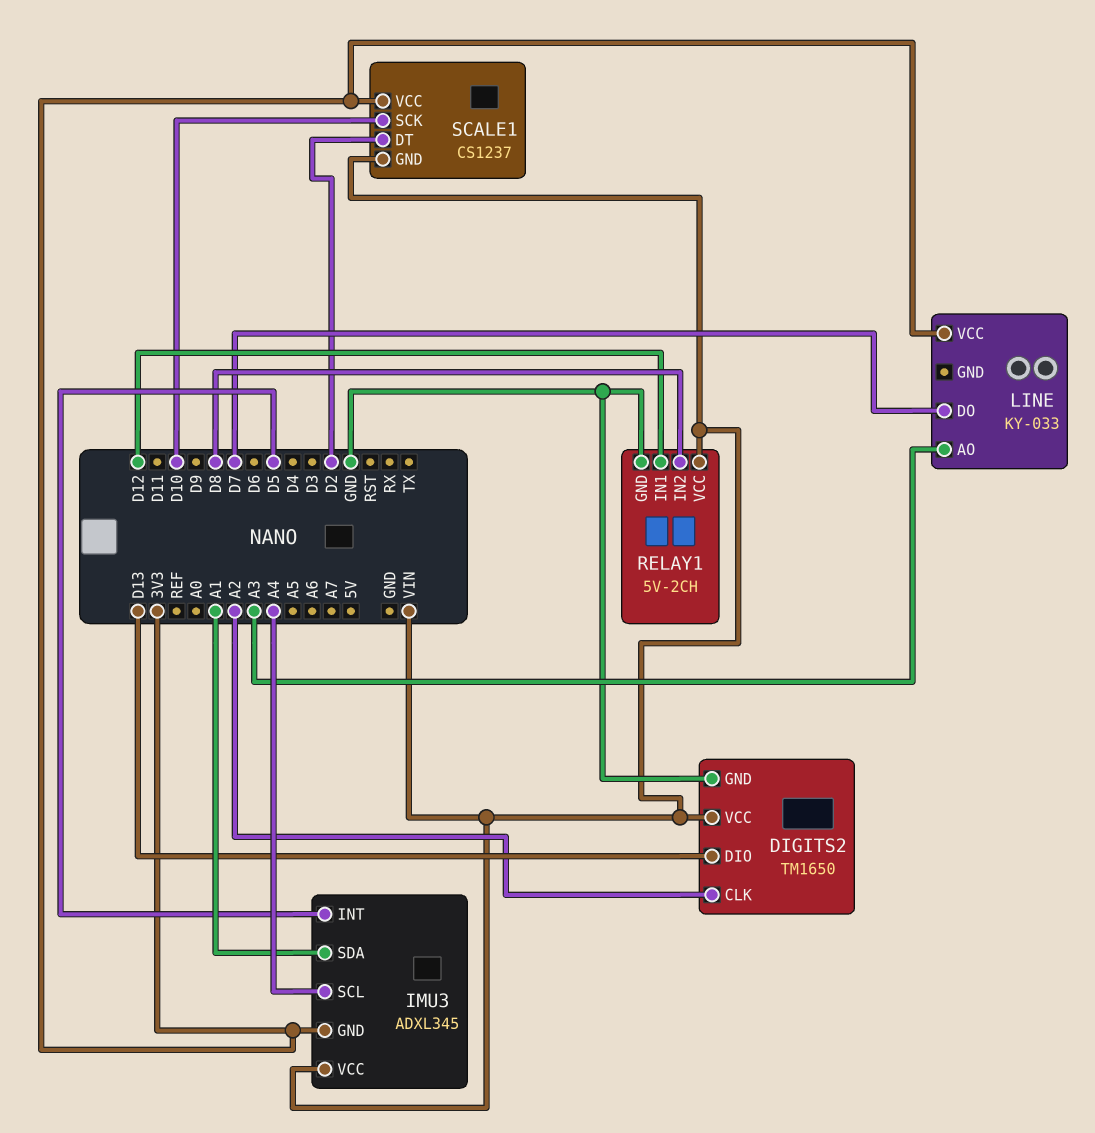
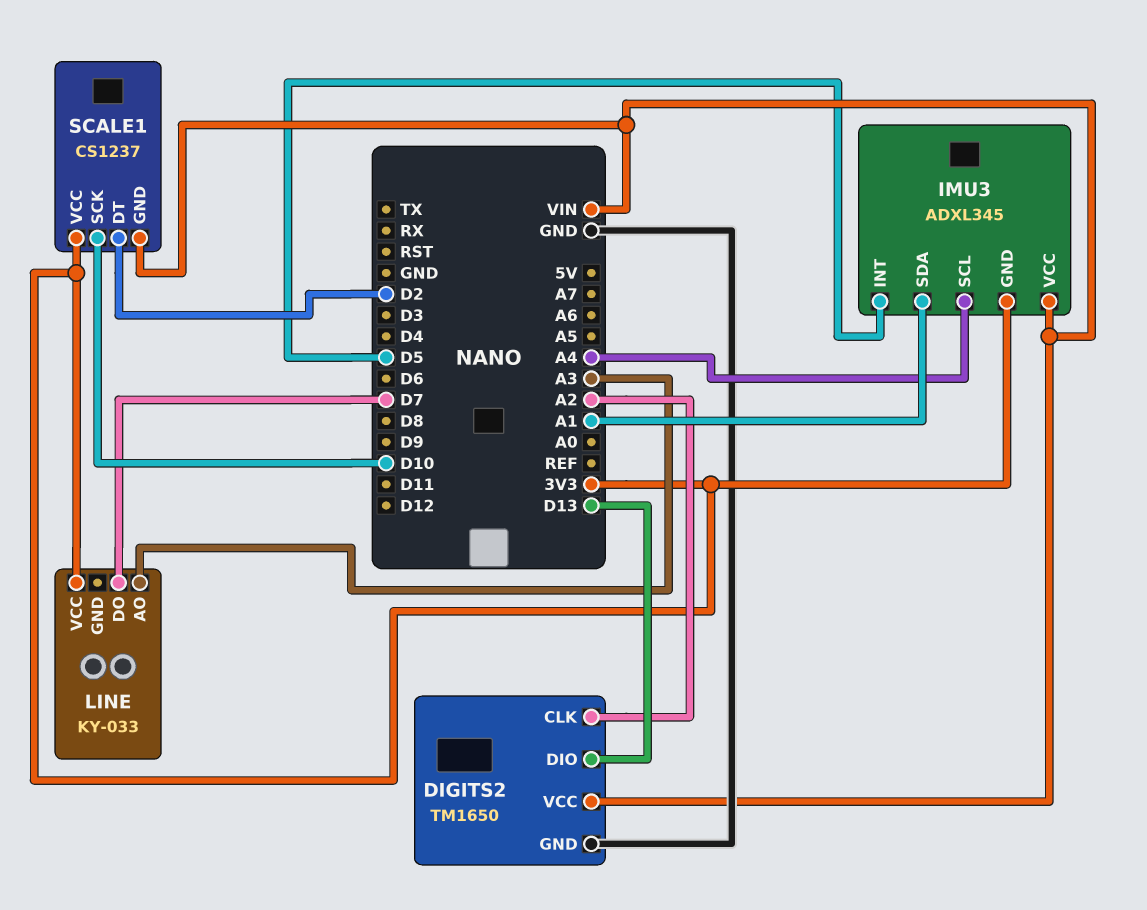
RELAY1: 5V-2CH -> none
RELAY1 pin GND: GND -> none
RELAY1 pin IN1: D12 -> none
RELAY1 pin IN2: D8 -> none
RELAY1 pin VCC: VIN -> none

